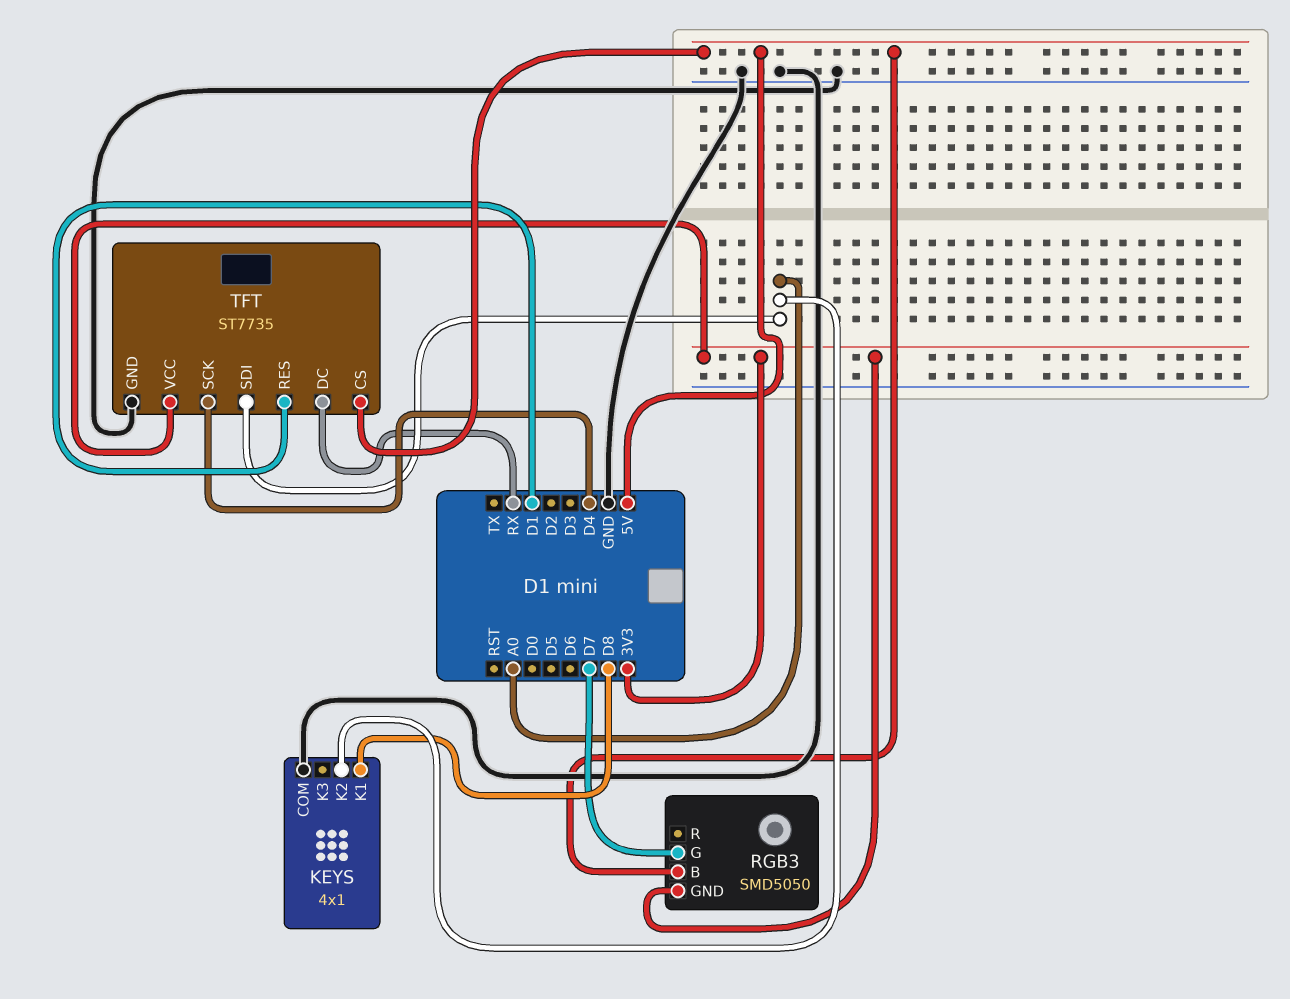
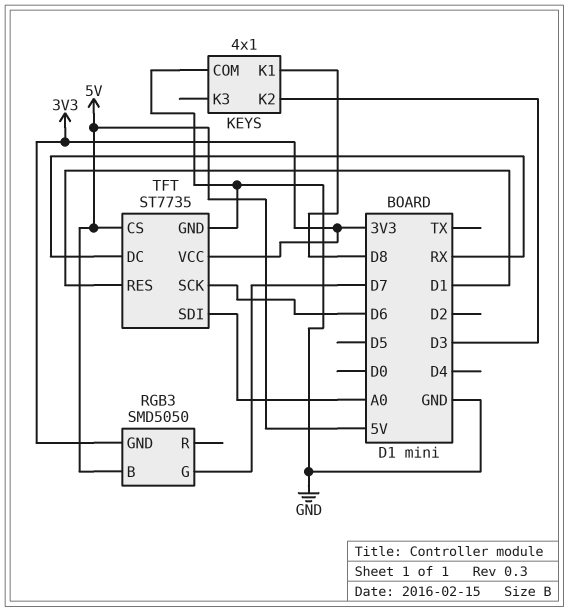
KEYS pin K2: A0 -> D3
TFT pin SCK: D4 -> D6

